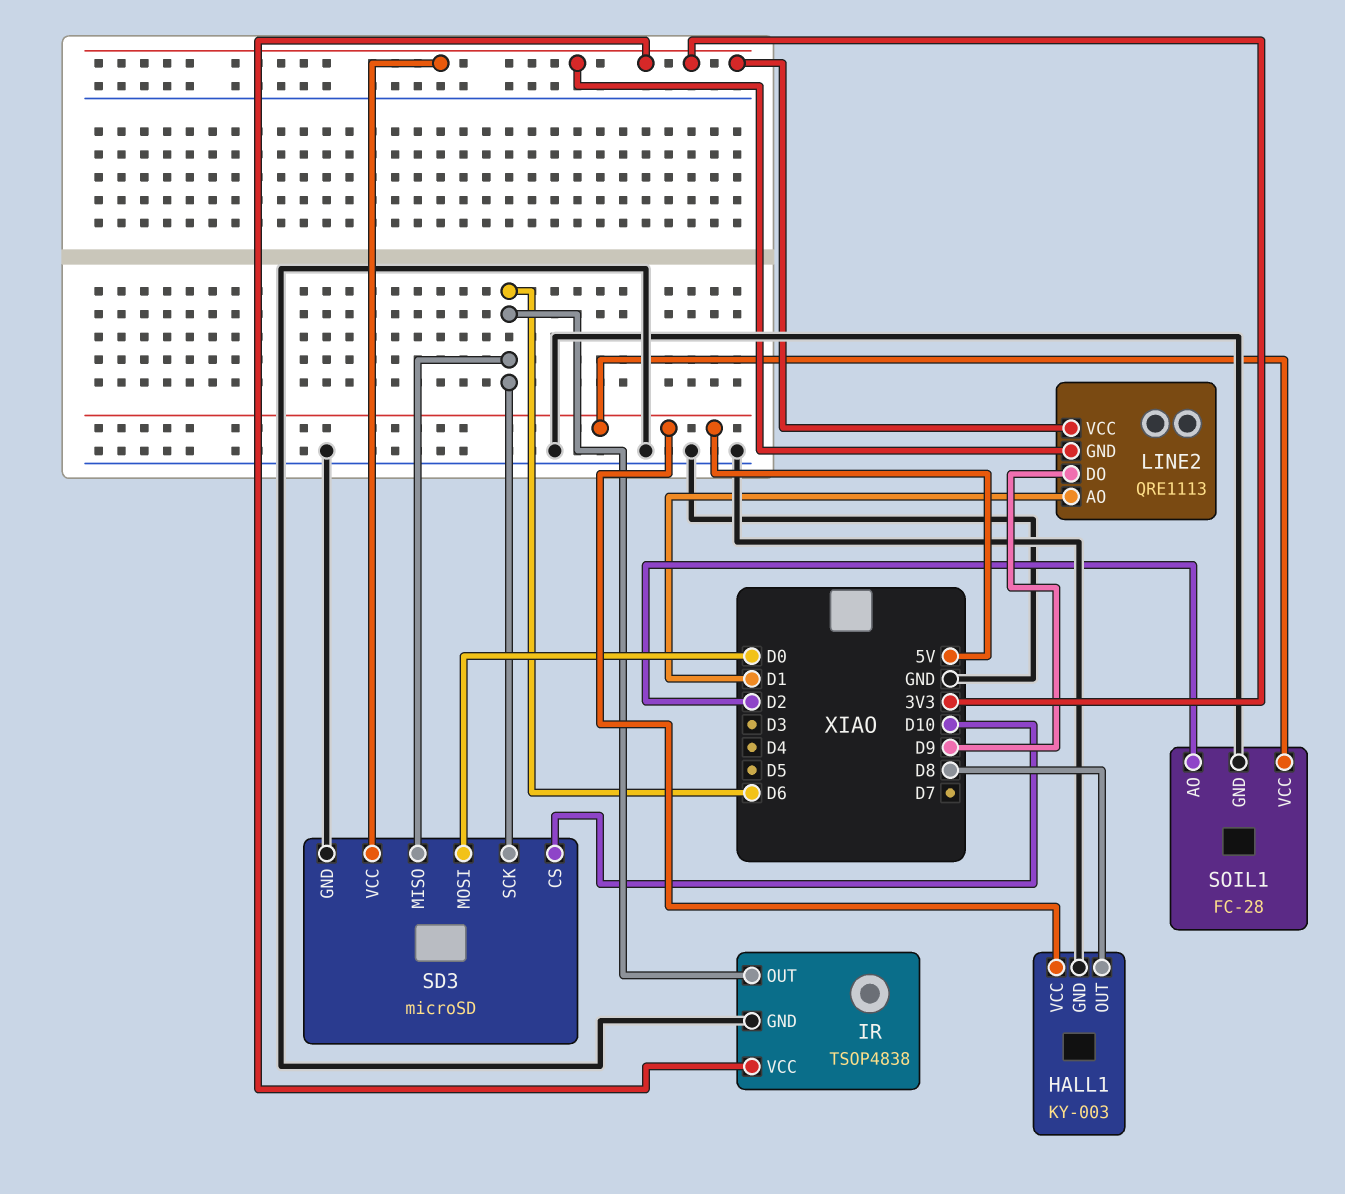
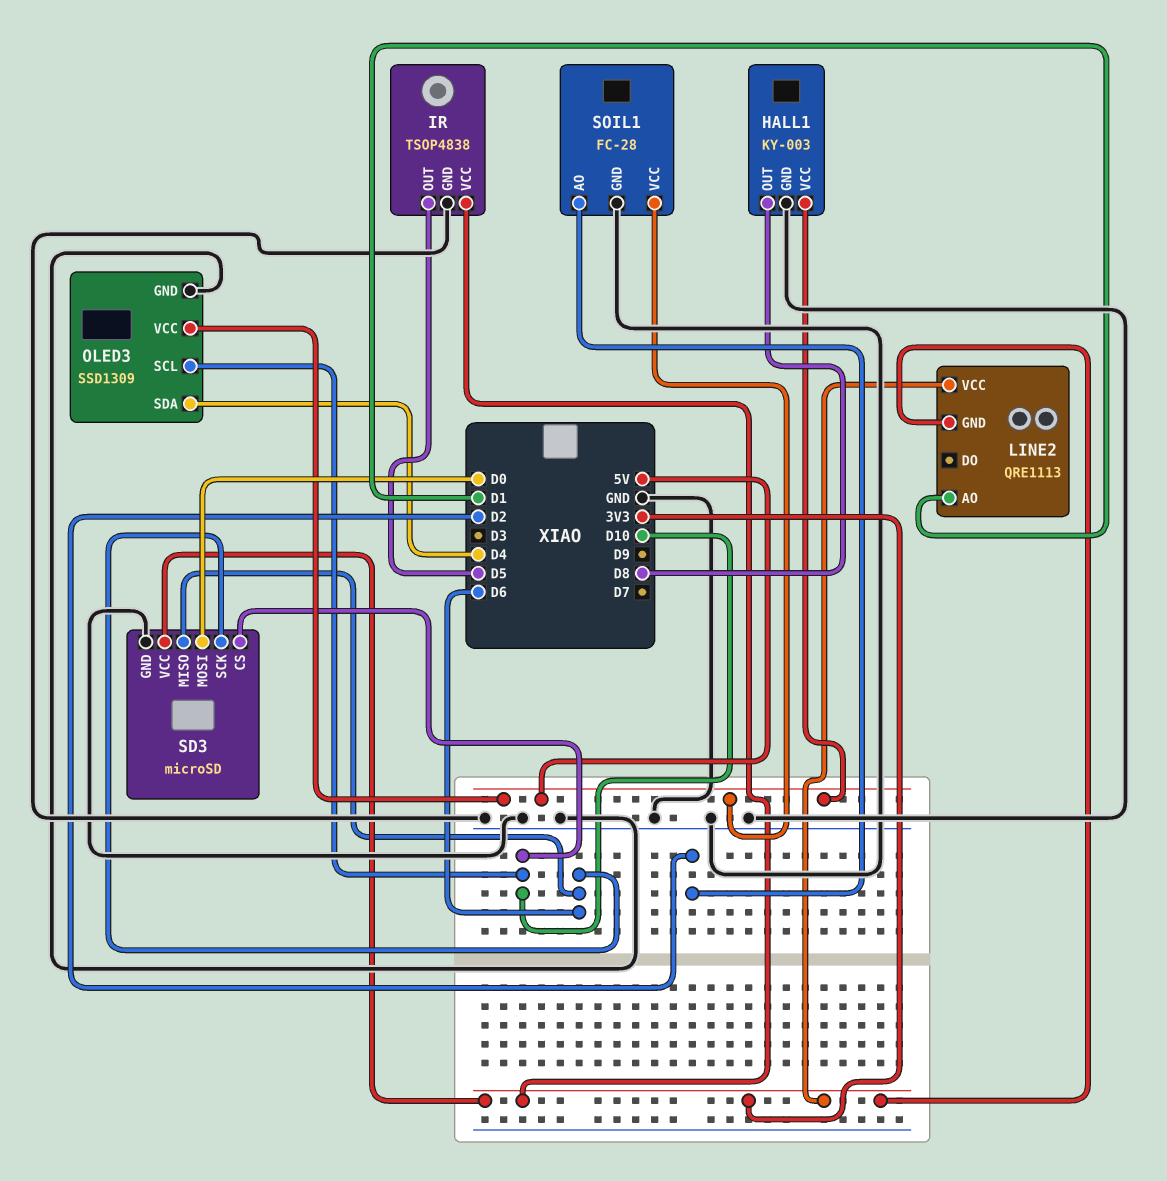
IR pin OUT: D6 -> D5
LINE2 pin DO: D9 -> none
OLED3: none -> SSD1309
OLED3 pin GND: none -> GND
OLED3 pin SCL: none -> D10
OLED3 pin SDA: none -> D4
OLED3 pin VCC: none -> 5V

